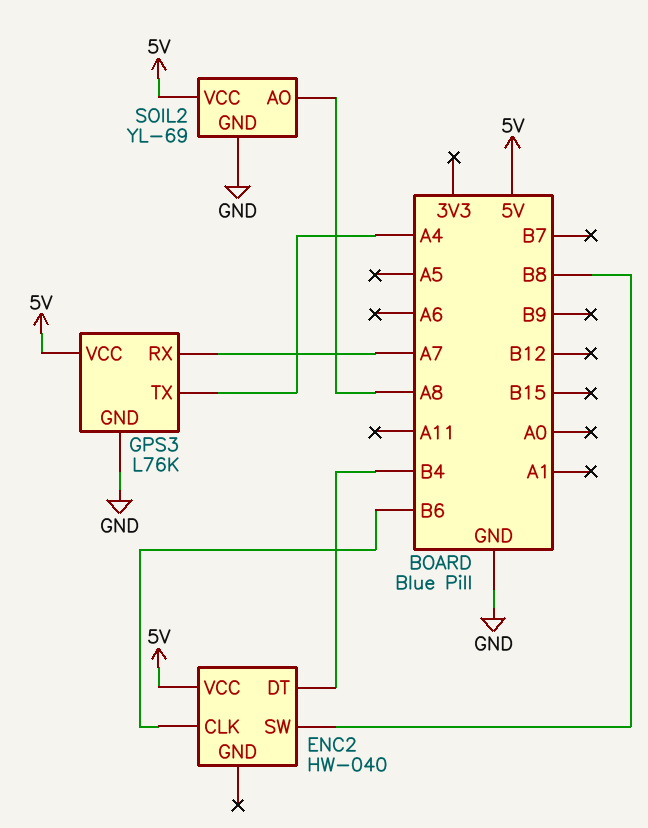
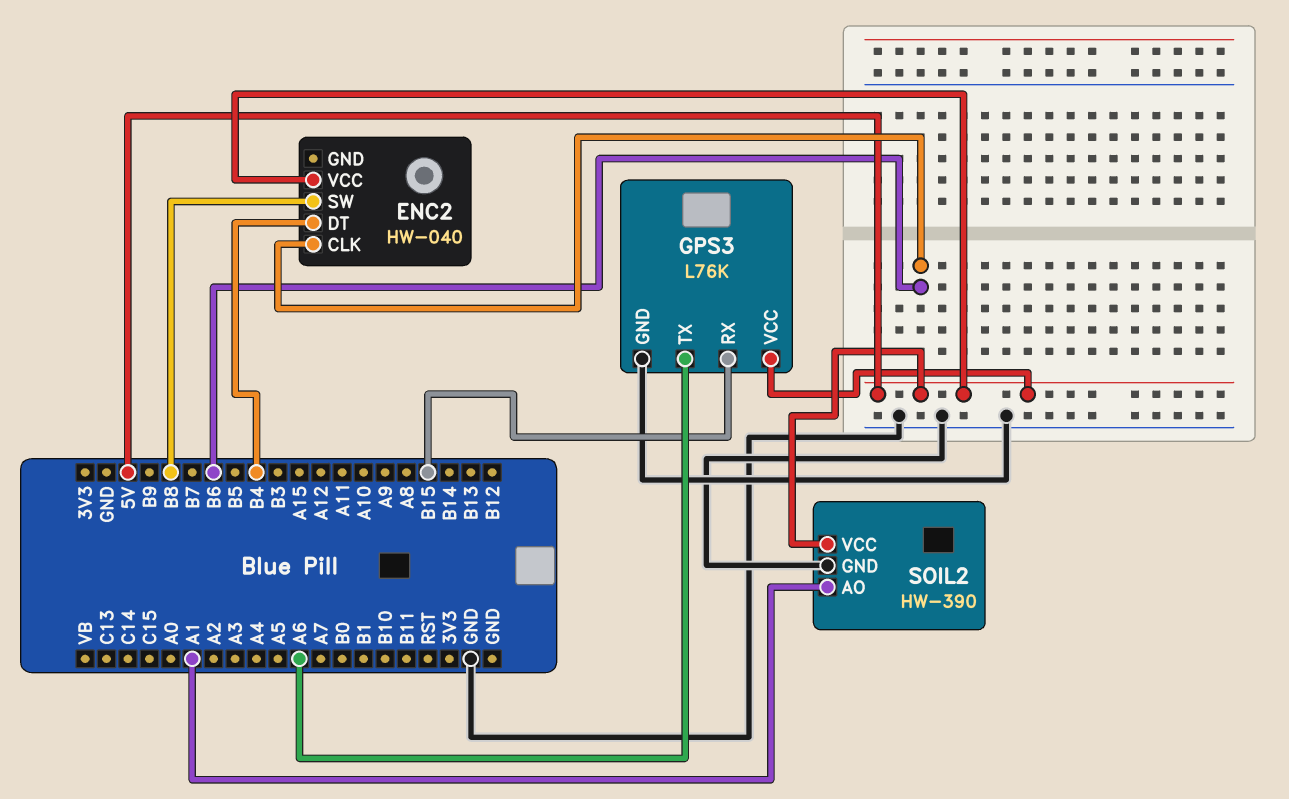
GPS3 pin RX: A7 -> B15
GPS3 pin TX: A4 -> A6
SOIL2: YL-69 -> HW-390
SOIL2 pin AO: A8 -> A1

